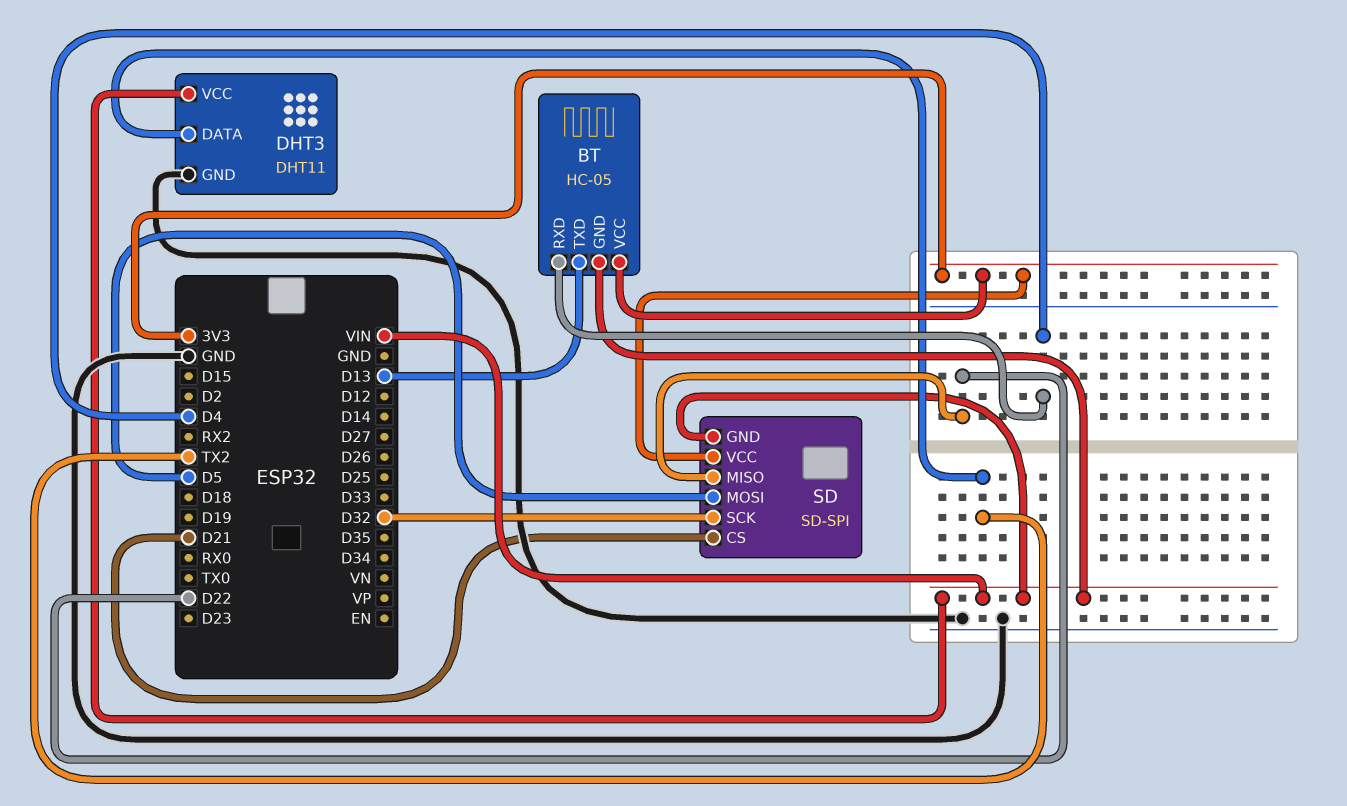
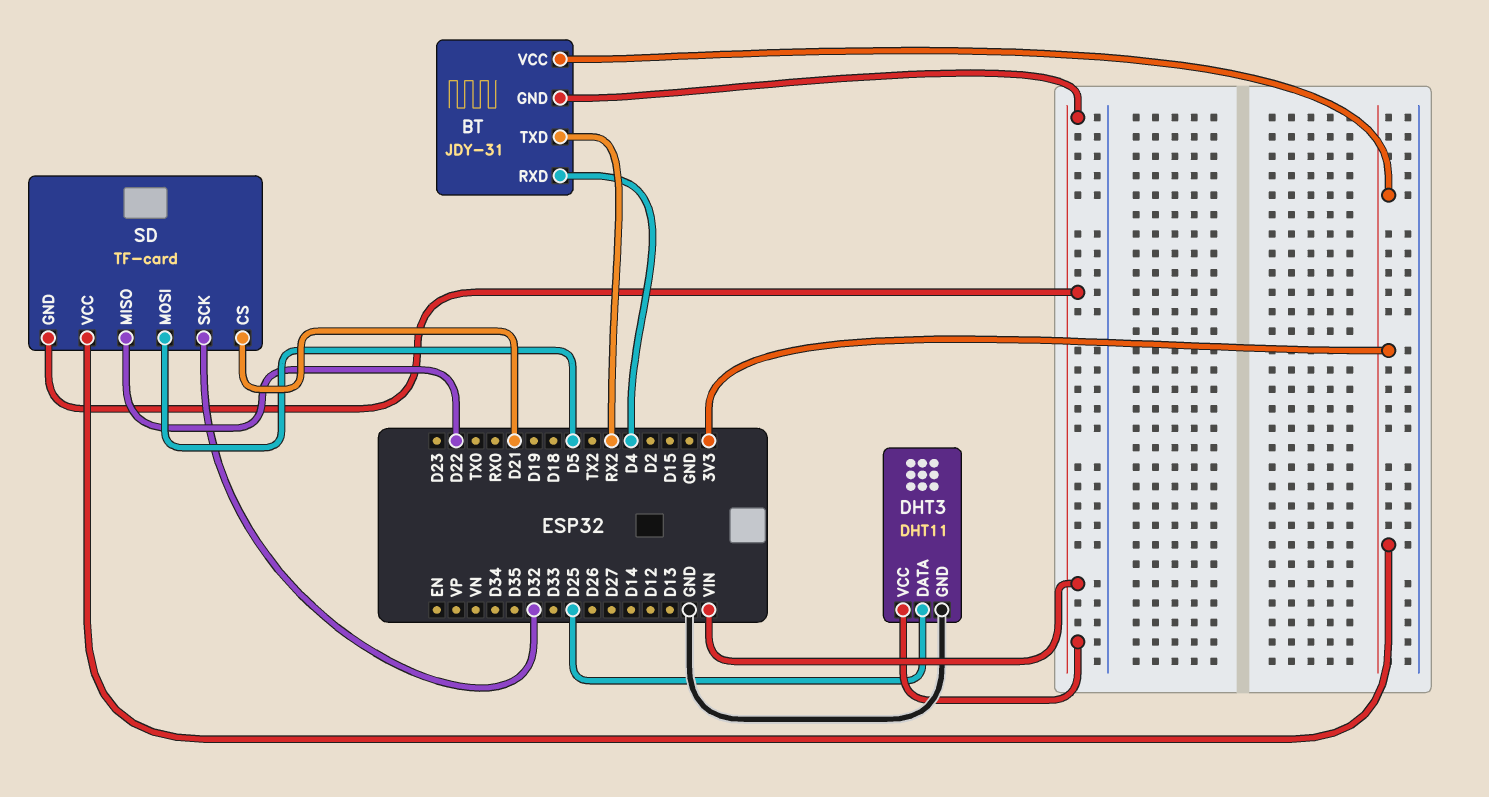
BT: HC-05 -> JDY-31
BT pin TXD: D13 -> RX2
DHT3 pin DATA: TX2 -> D25
SD: SD-SPI -> TF-card

